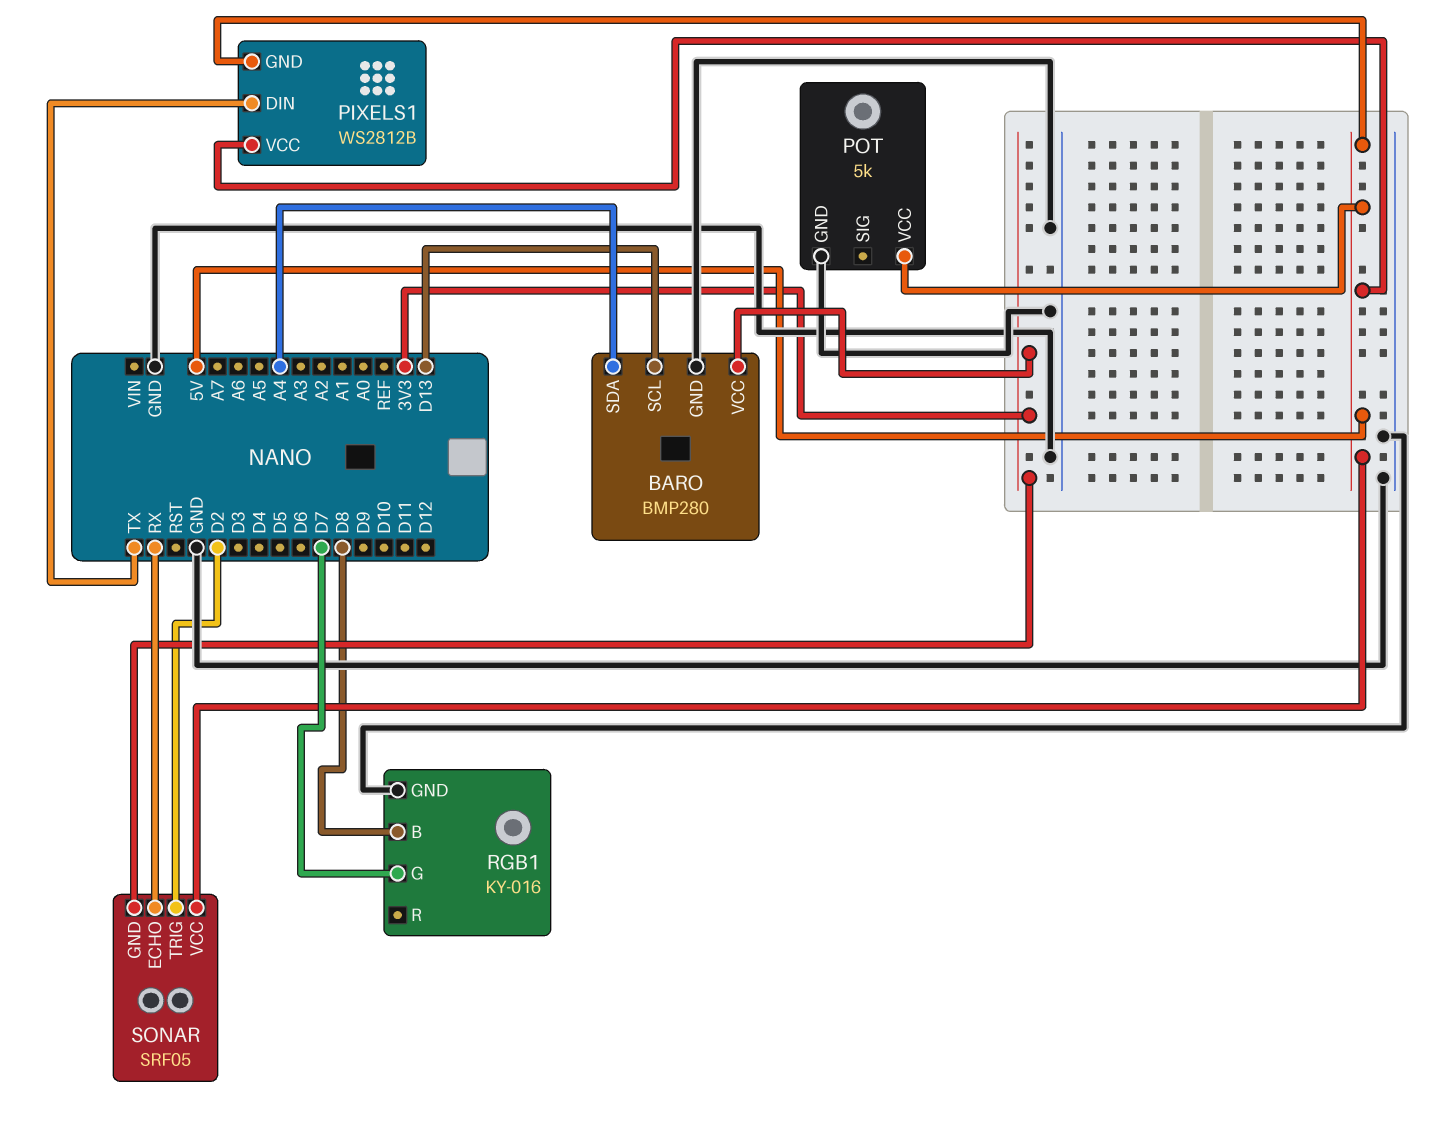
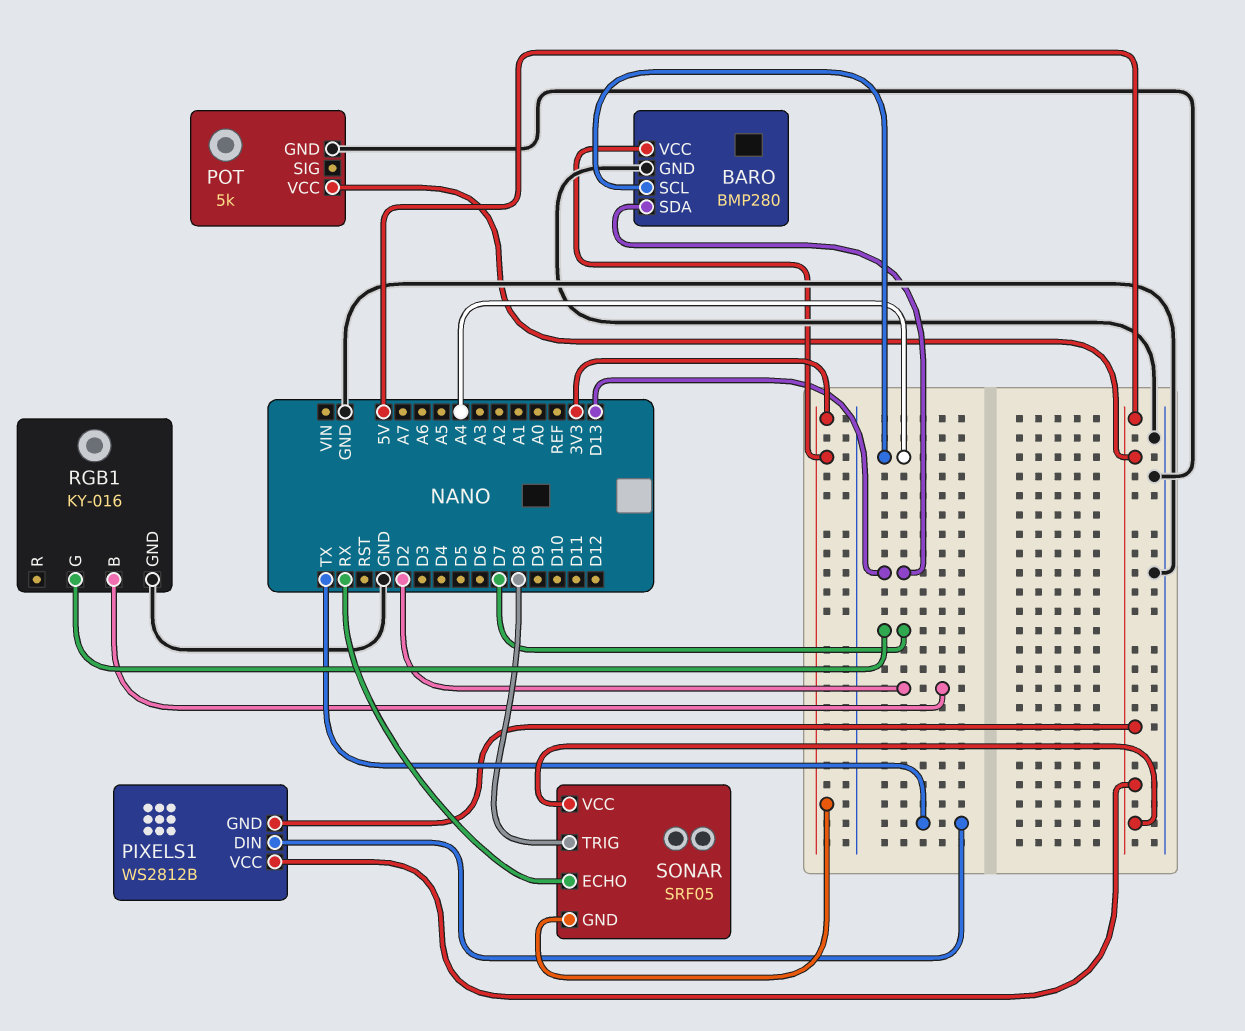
BARO pin SCL: D13 -> A4
BARO pin SDA: A4 -> D13
RGB1 pin B: D8 -> D2
SONAR pin TRIG: D2 -> D8

